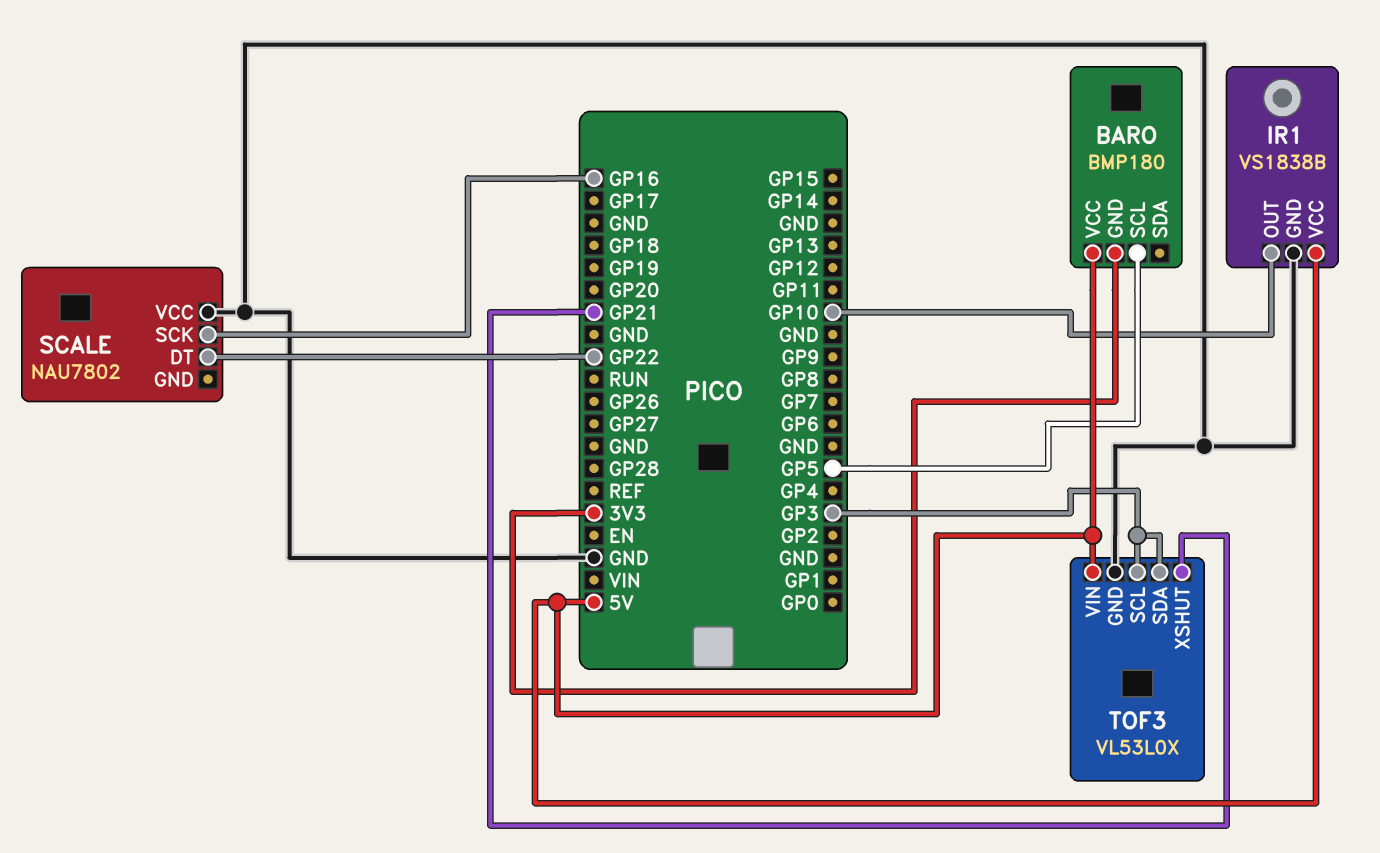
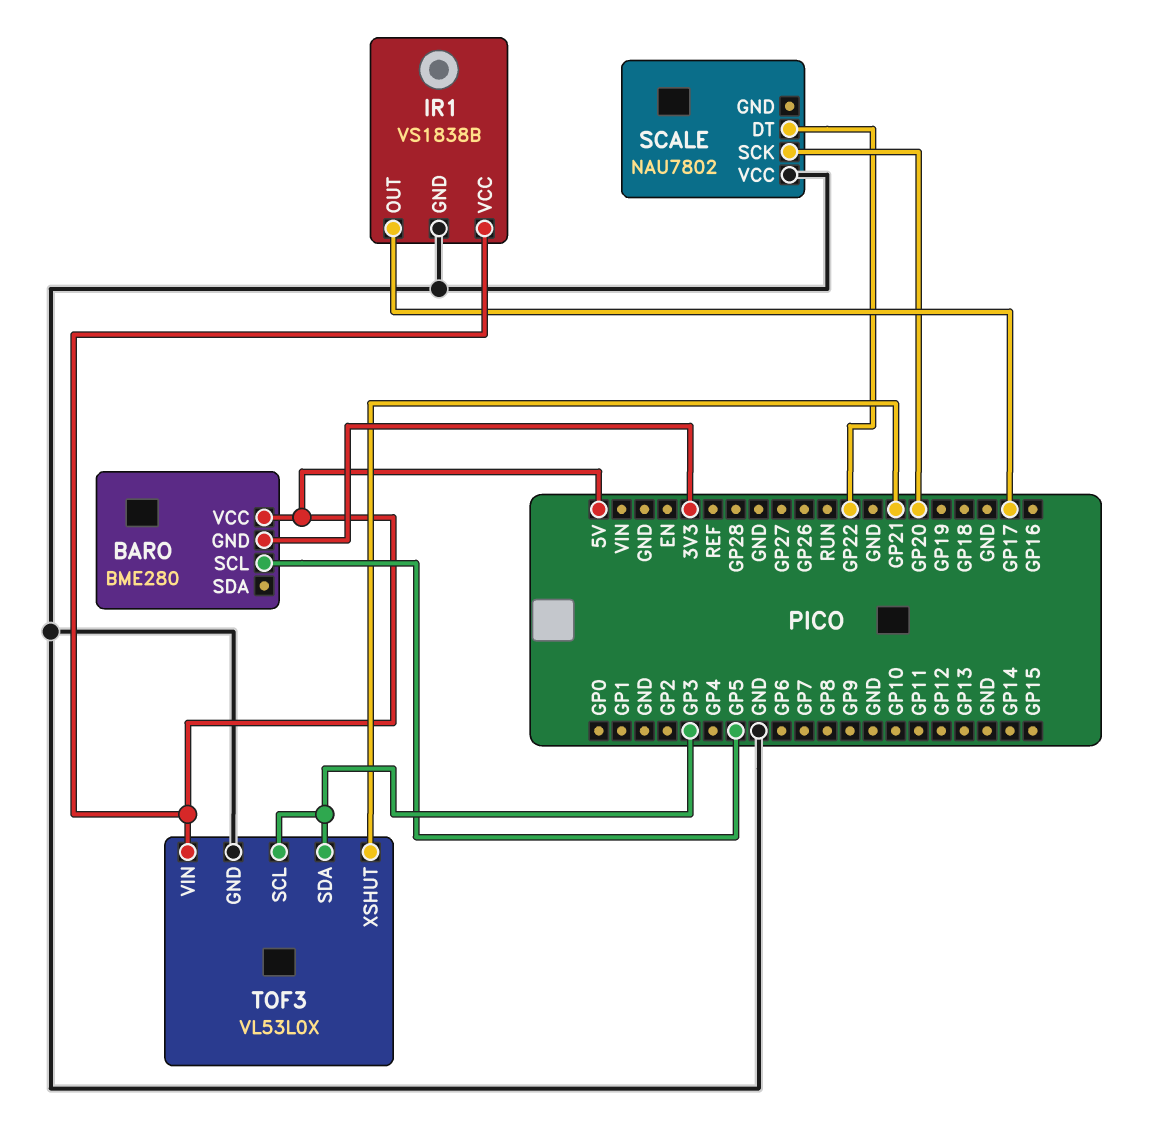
BARO: BMP180 -> BME280
IR1 pin OUT: GP10 -> GP17
SCALE pin SCK: GP16 -> GP20

